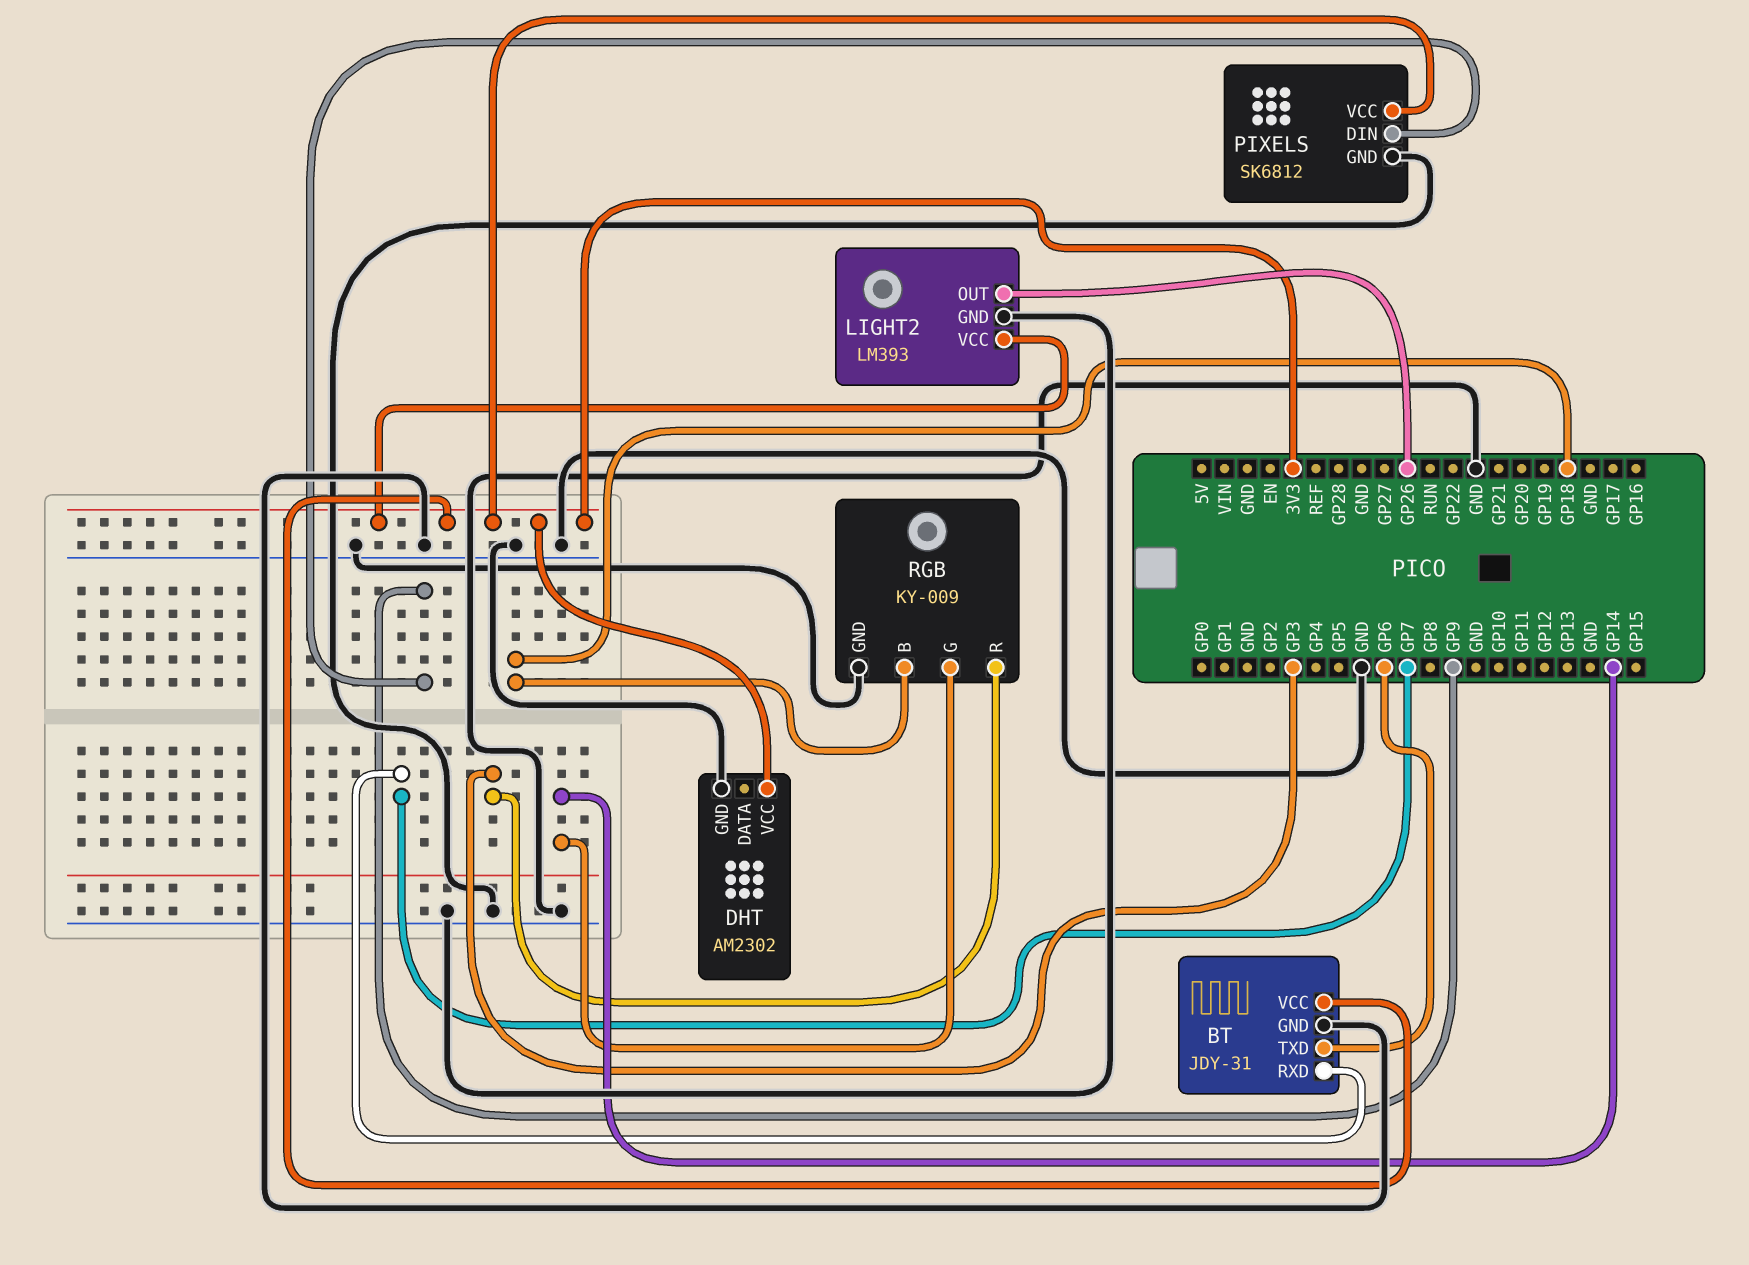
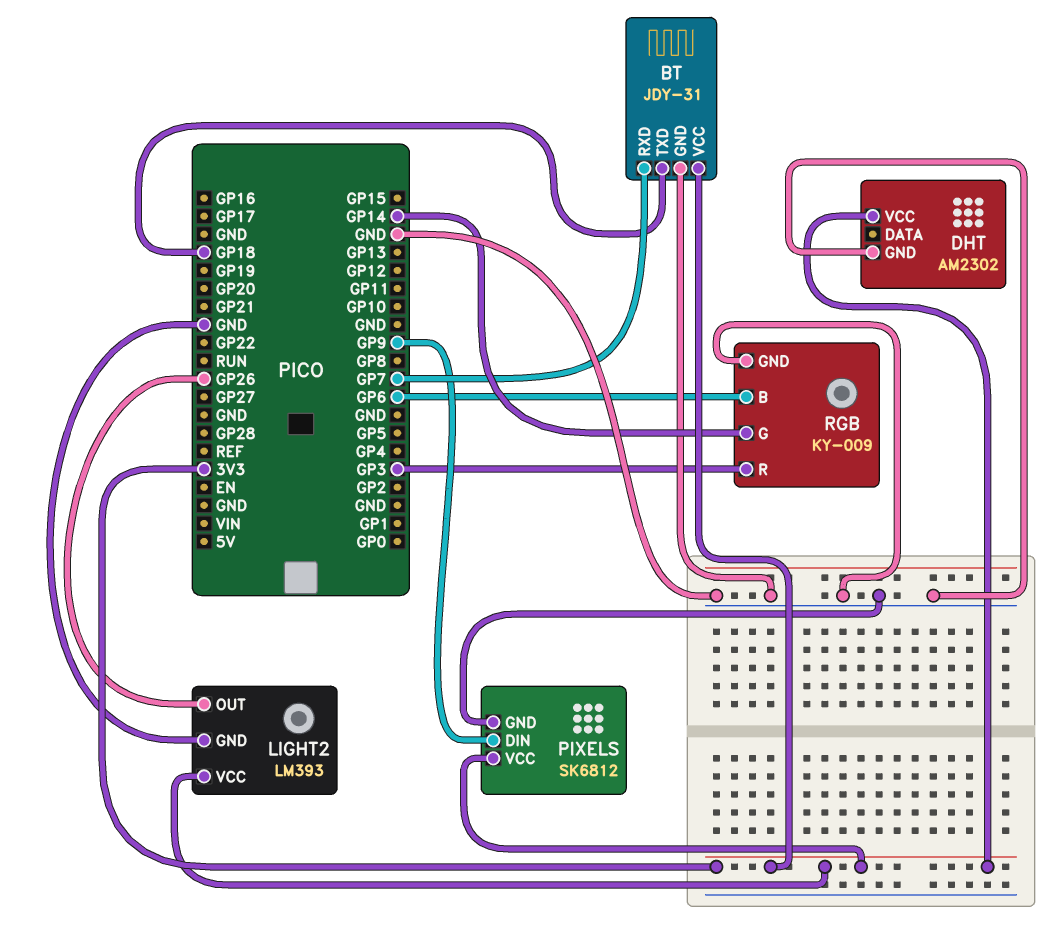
BT pin TXD: GP6 -> GP18
RGB pin B: GP18 -> GP6

